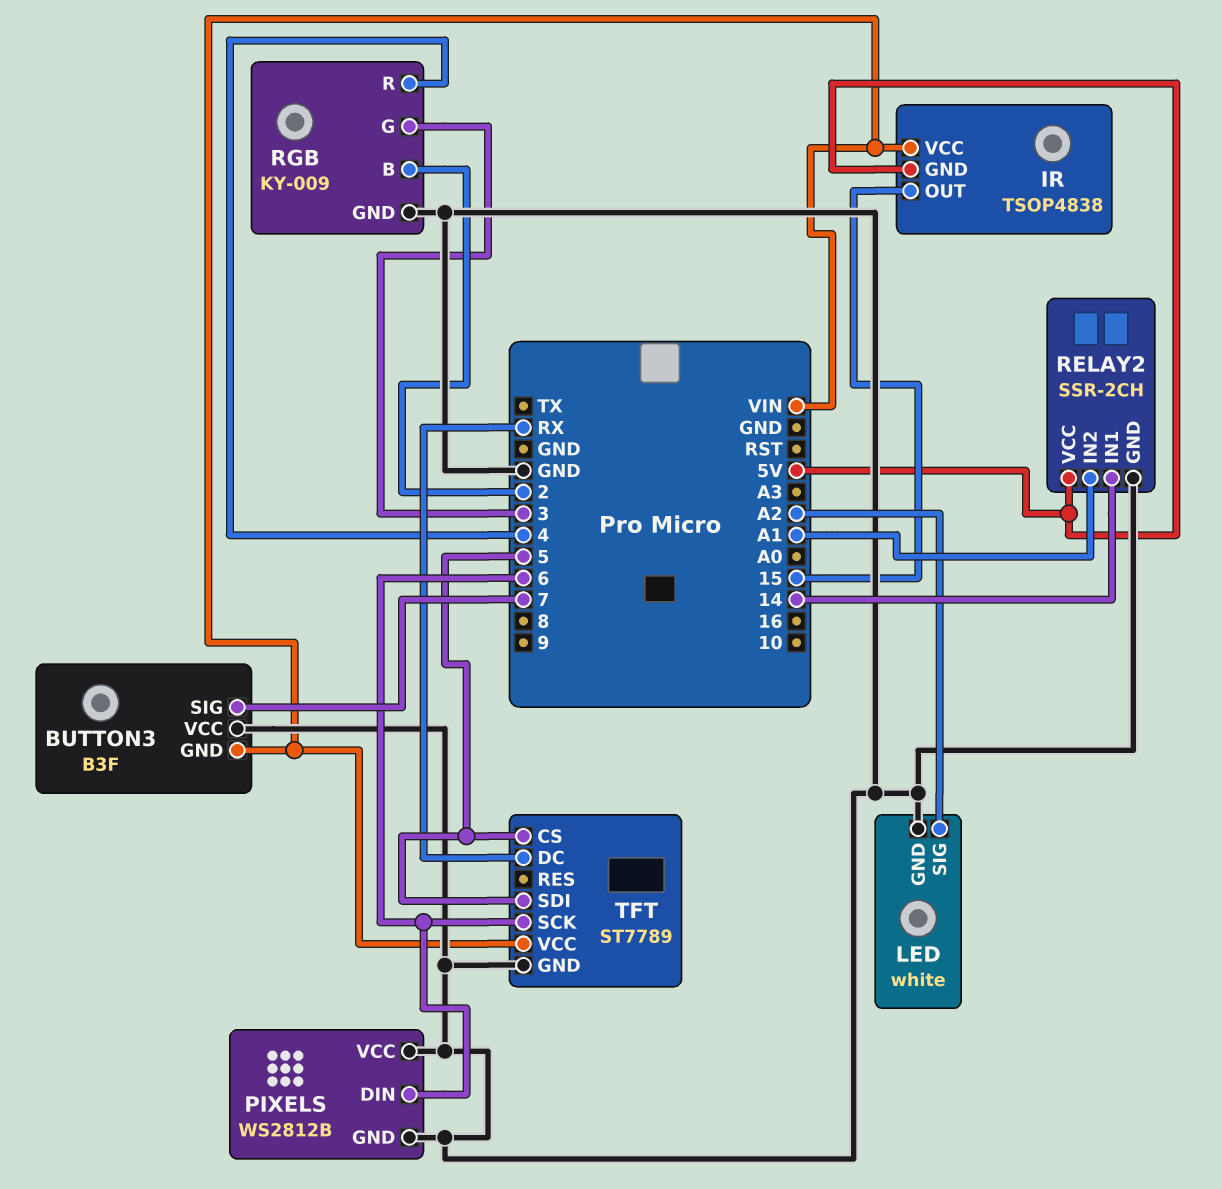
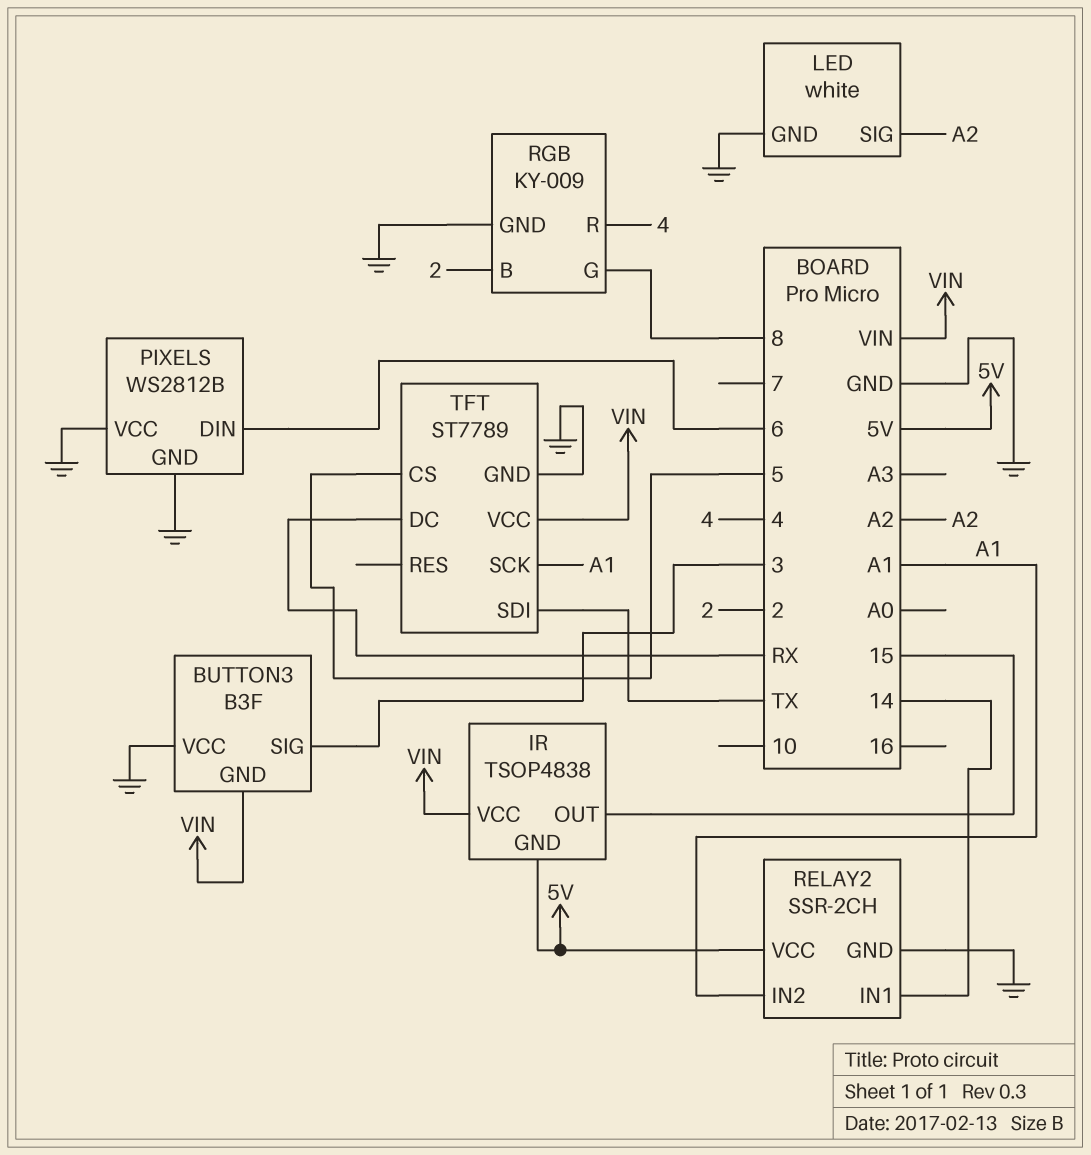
BUTTON3 pin SIG: 7 -> 3
RGB pin G: 3 -> 8
TFT pin SCK: 6 -> A1
TFT pin SDI: 5 -> TX

